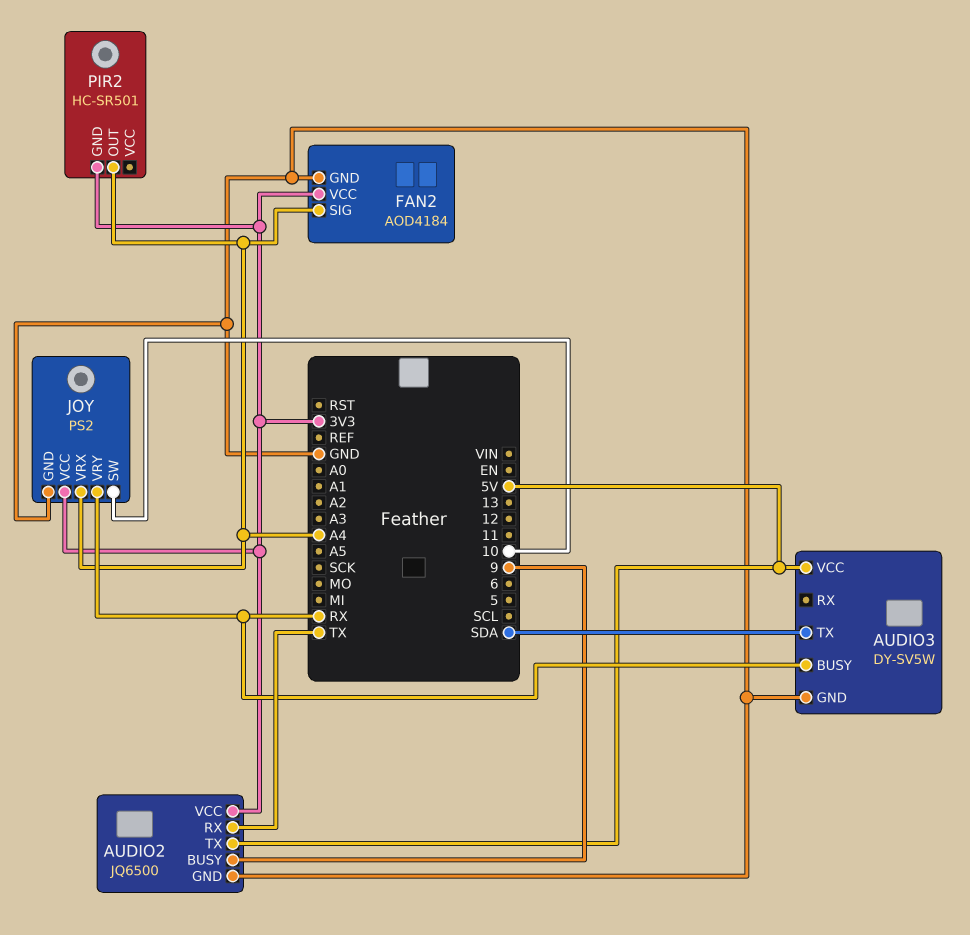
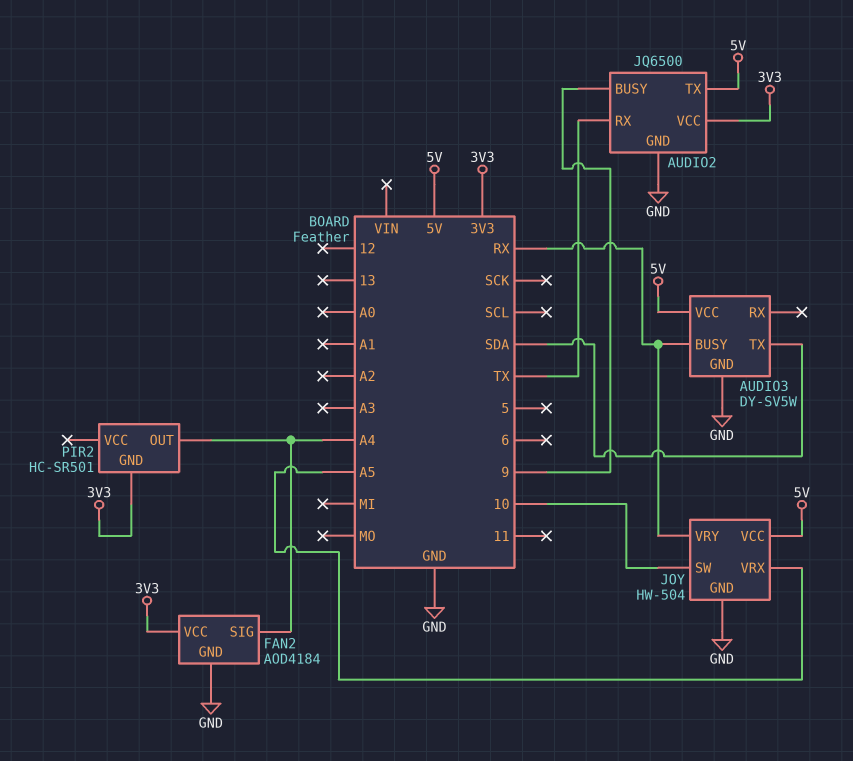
JOY: PS2 -> HW-504
JOY pin VCC: 3V3 -> 5V
JOY pin VRX: A4 -> A5

